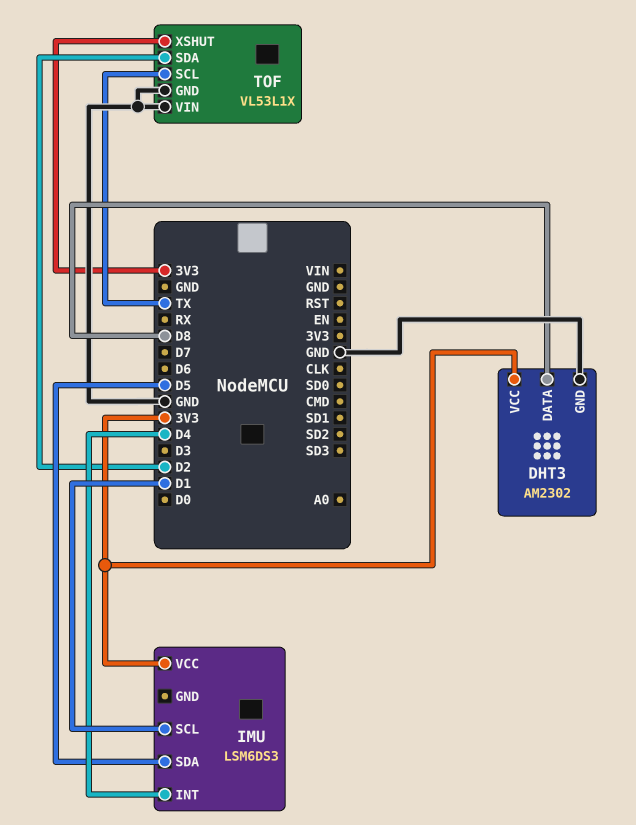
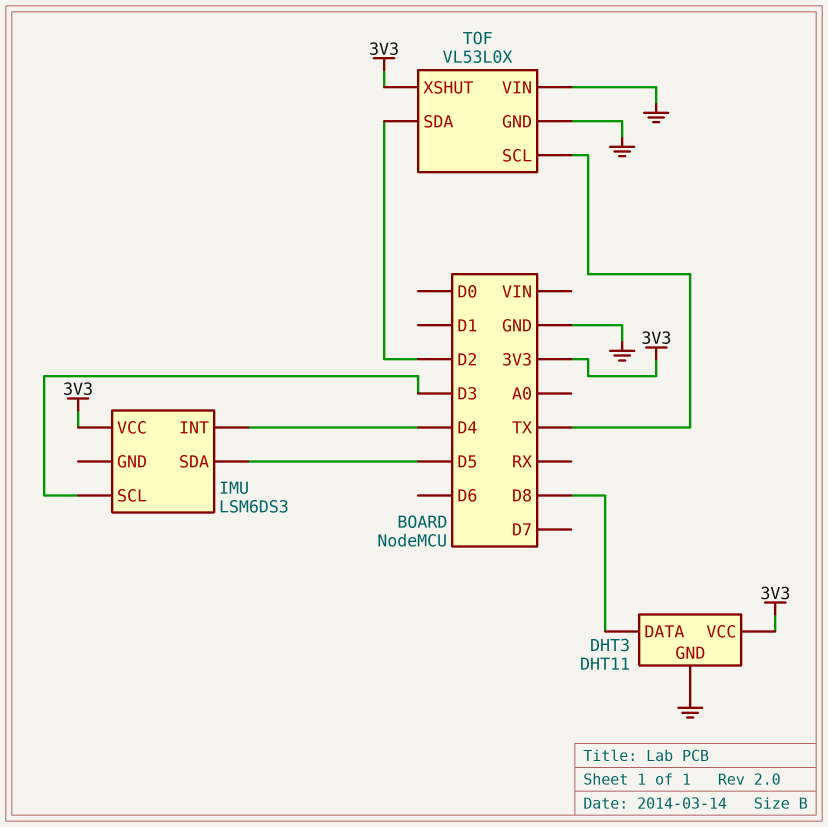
DHT3: AM2302 -> DHT11
IMU pin SCL: D1 -> D3
TOF: VL53L1X -> VL53L0X

